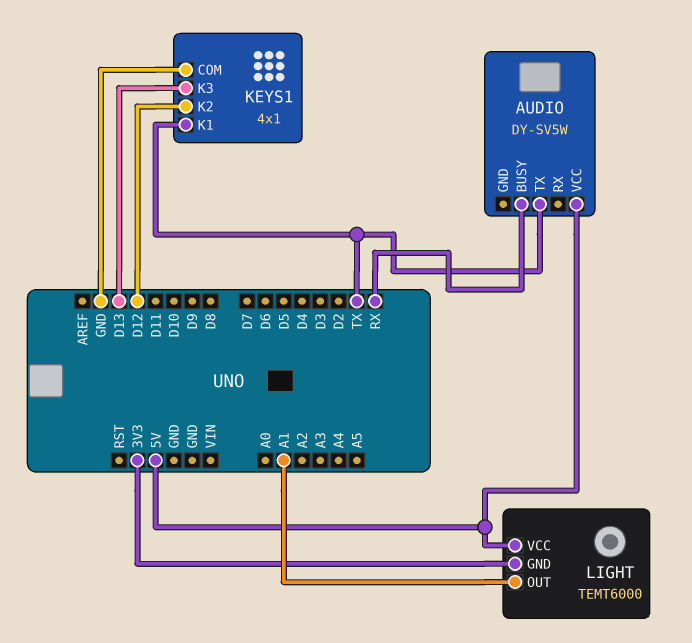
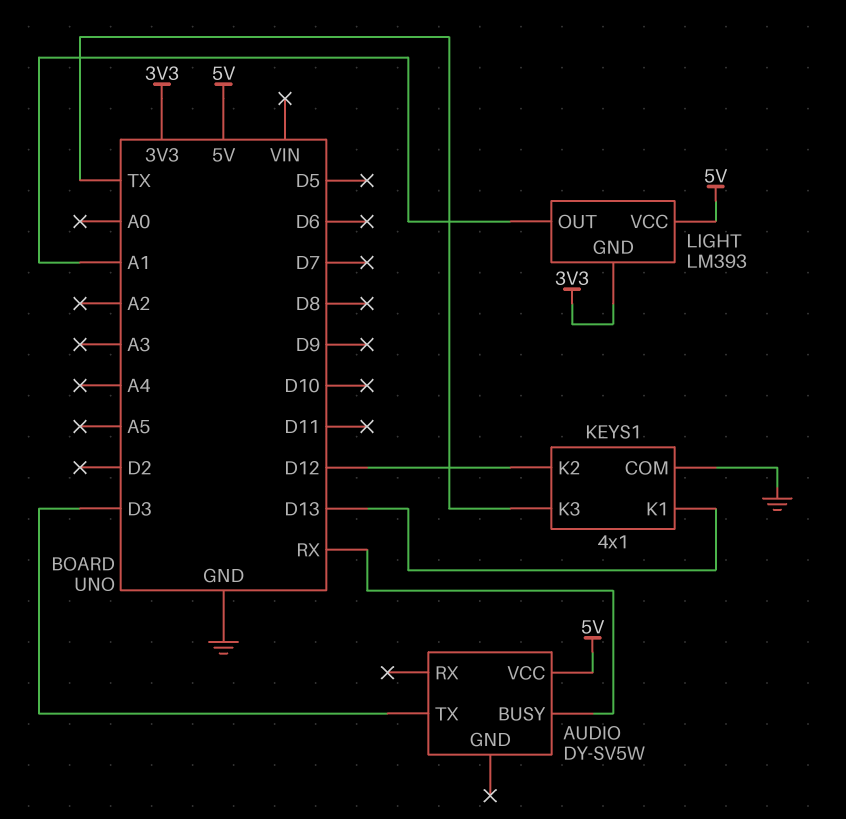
AUDIO pin TX: TX -> D3
KEYS1 pin K1: TX -> D13
KEYS1 pin K3: D13 -> TX
LIGHT: TEMT6000 -> LM393

